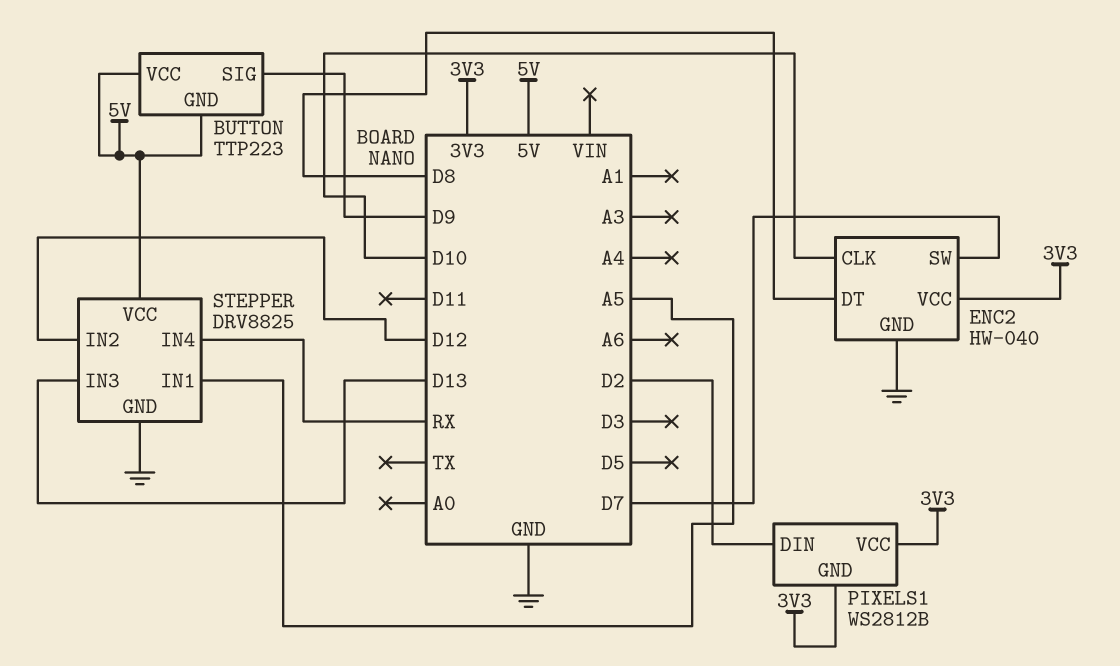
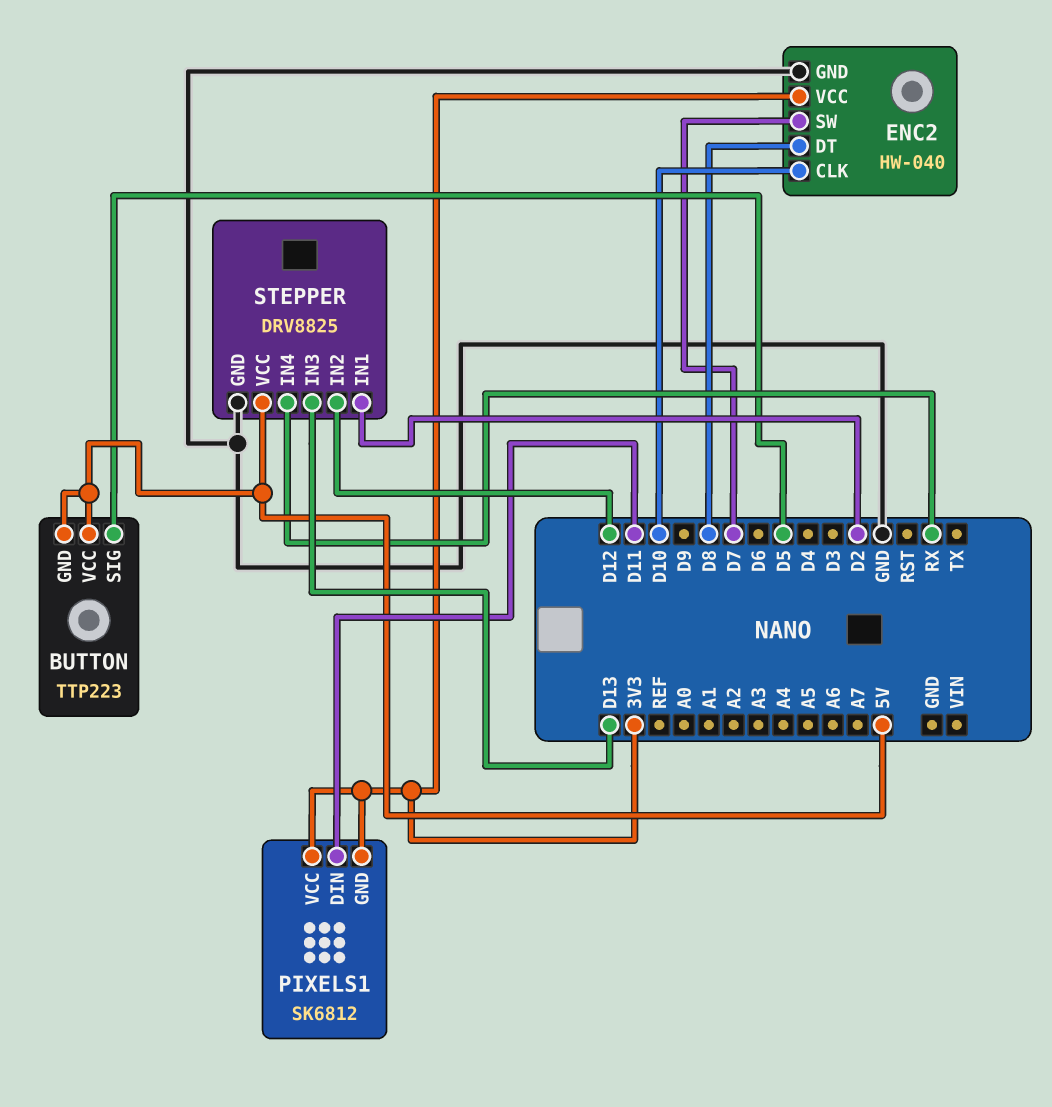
BUTTON pin SIG: D9 -> D5
PIXELS1: WS2812B -> SK6812
PIXELS1 pin DIN: D2 -> D11
STEPPER pin IN1: A5 -> D2

